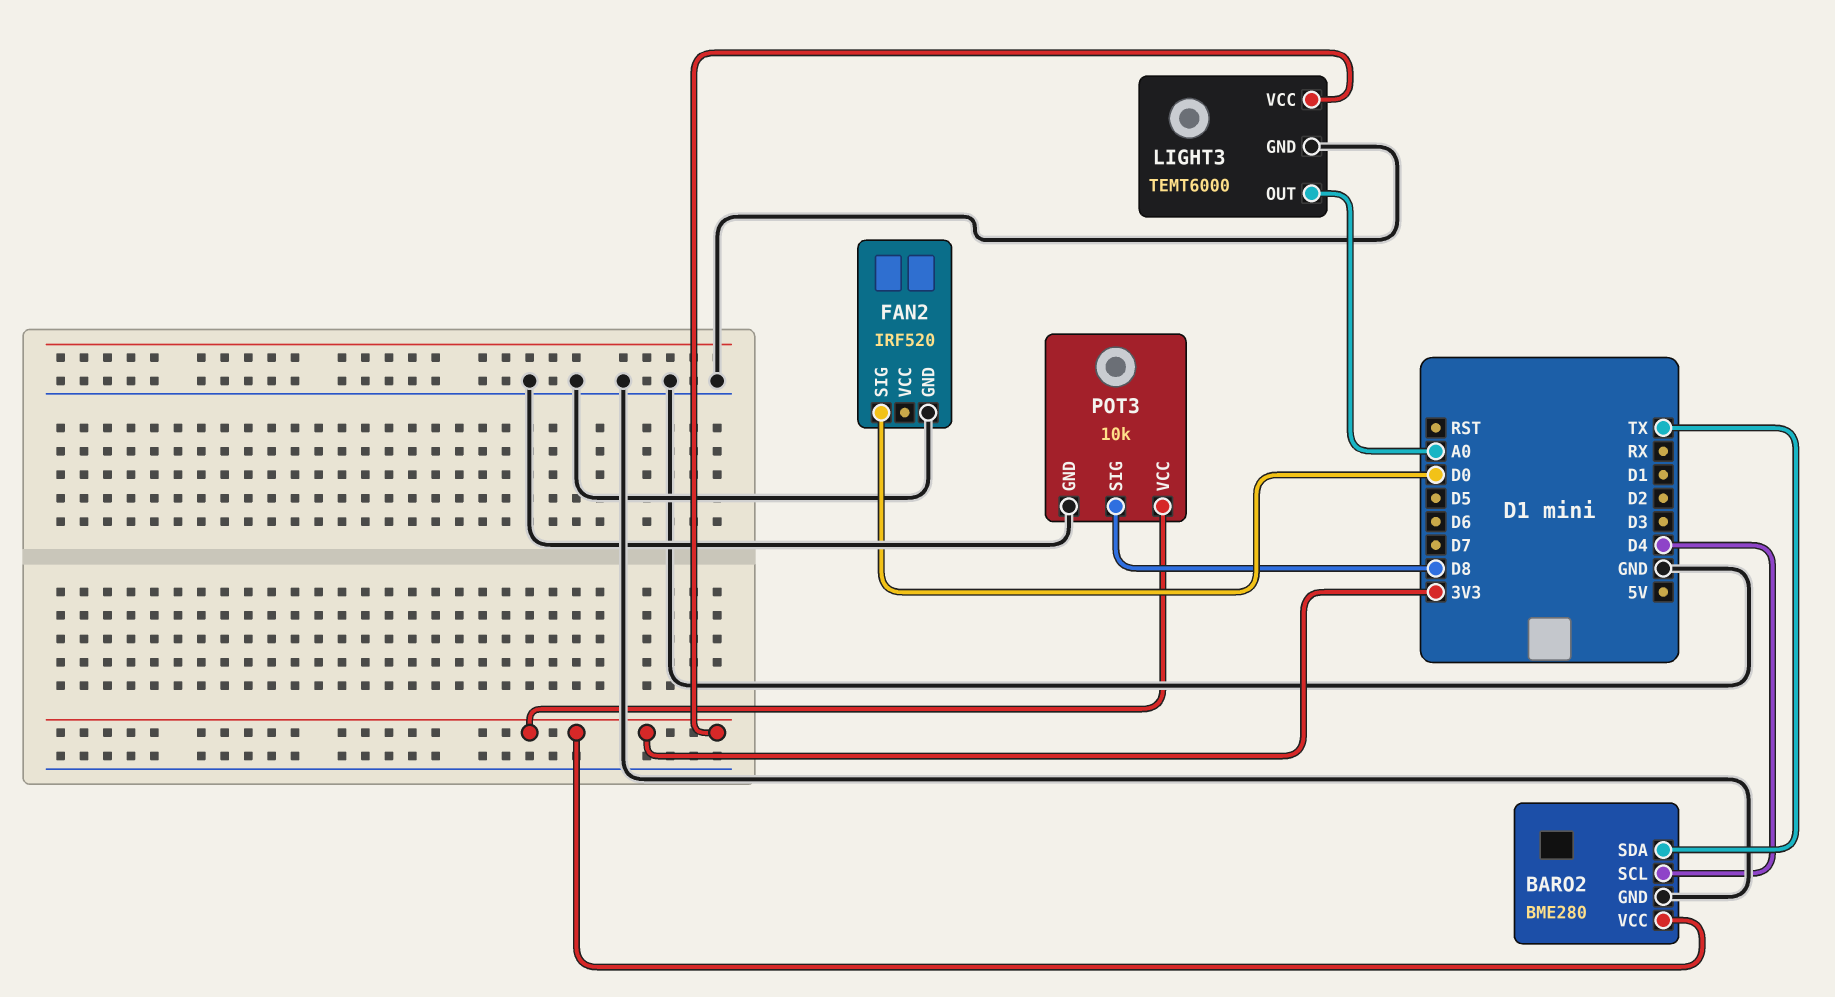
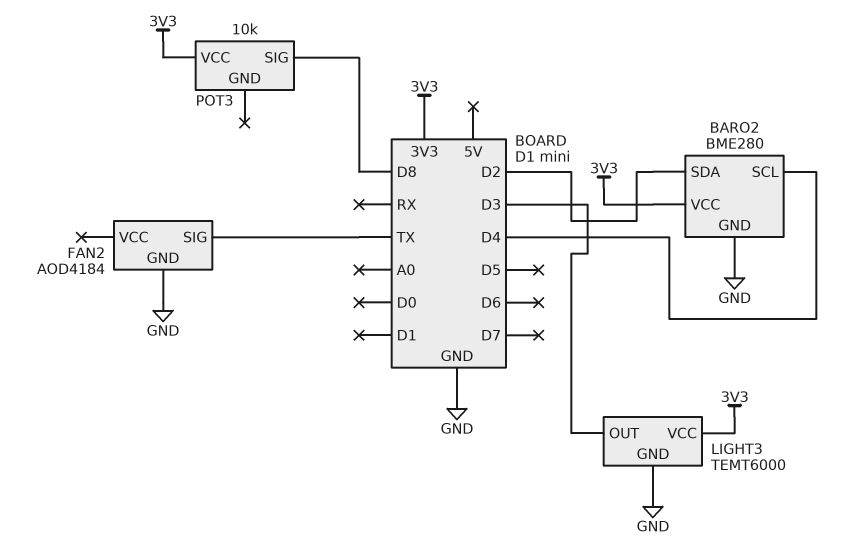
BARO2 pin SDA: TX -> D2
FAN2: IRF520 -> AOD4184
FAN2 pin SIG: D0 -> TX
LIGHT3 pin OUT: A0 -> D3
POT3 pin GND: GND -> none

